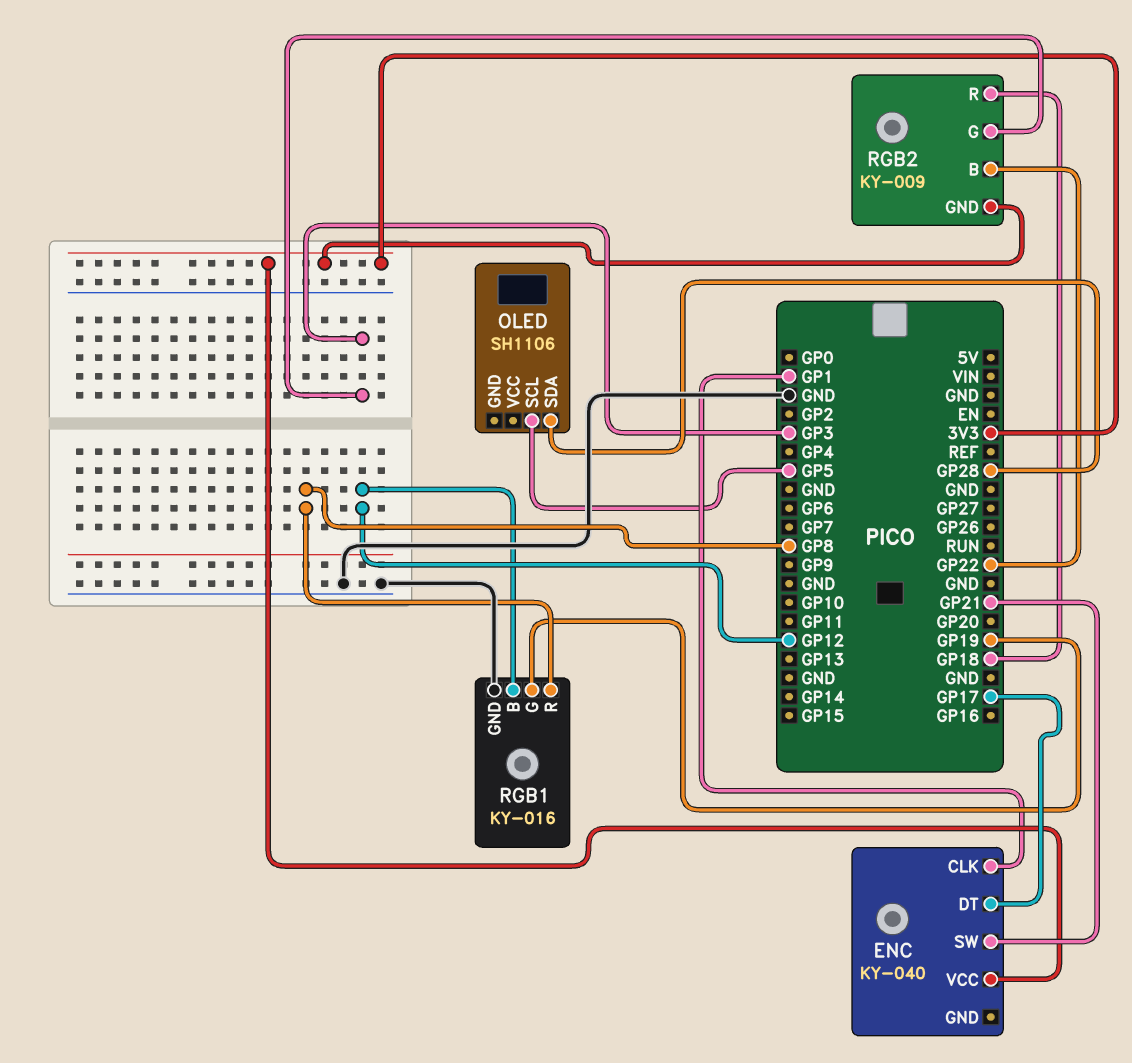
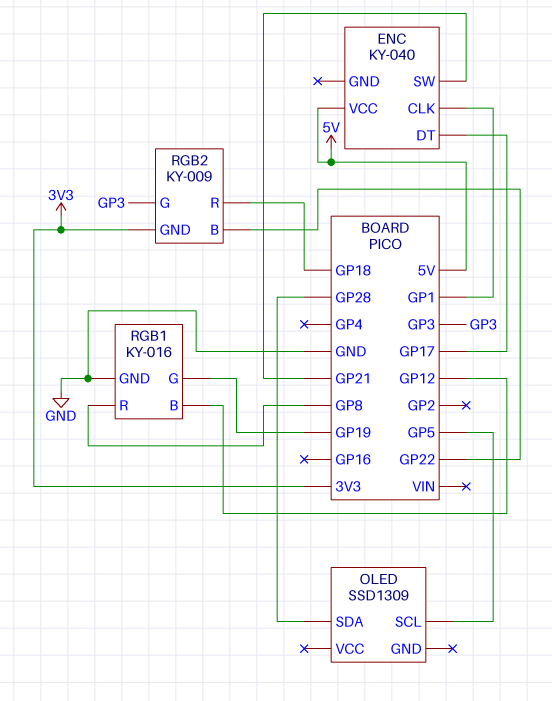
ENC pin VCC: 3V3 -> 5V
OLED: SH1106 -> SSD1309

